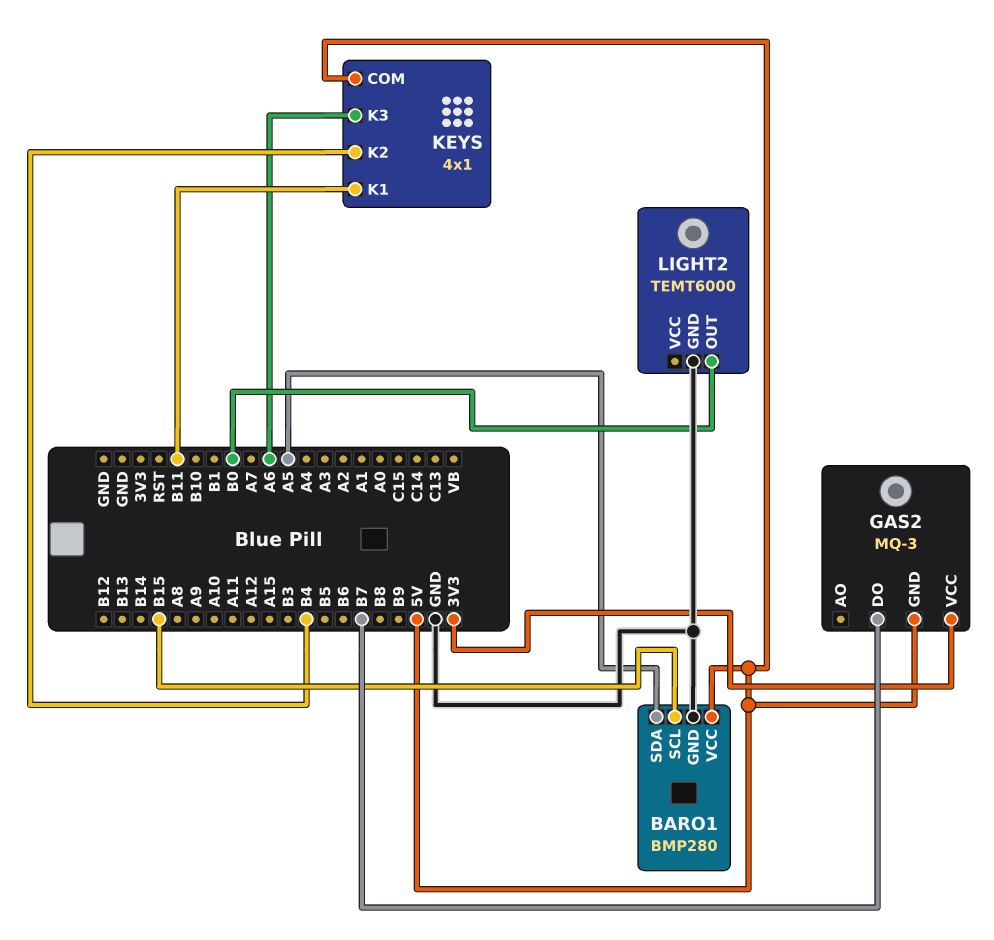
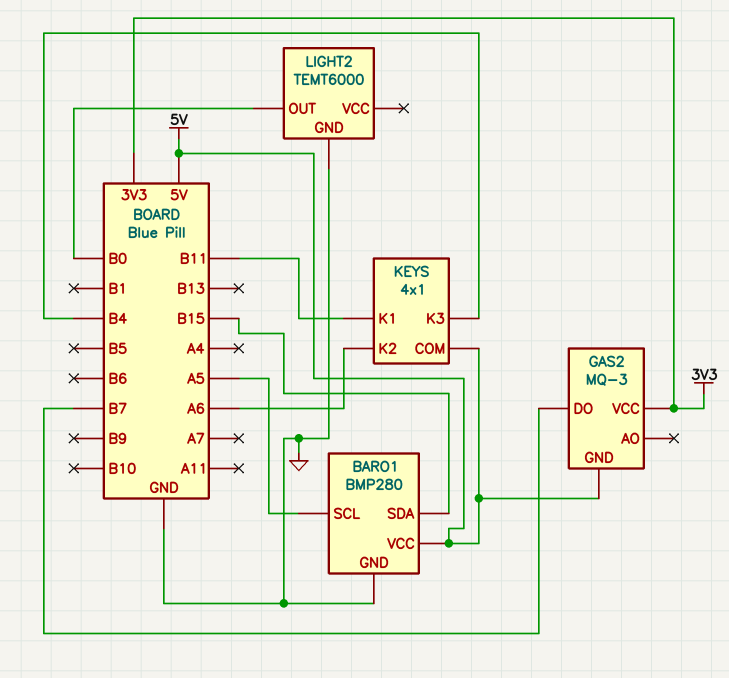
BARO1 pin SCL: B15 -> A5
BARO1 pin SDA: A5 -> B15
KEYS pin K2: B4 -> A6
KEYS pin K3: A6 -> B4

